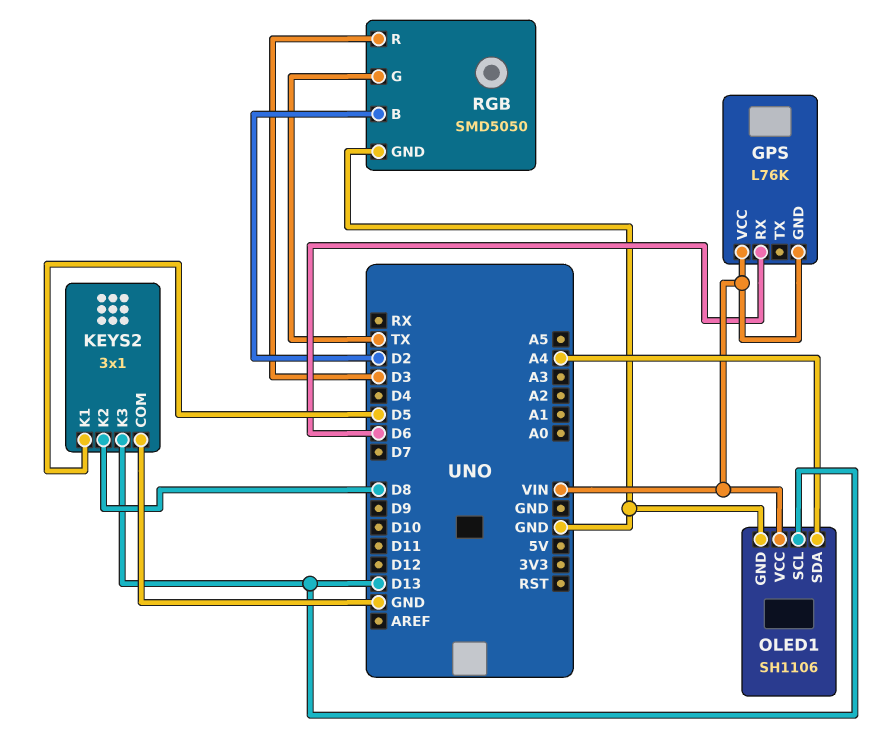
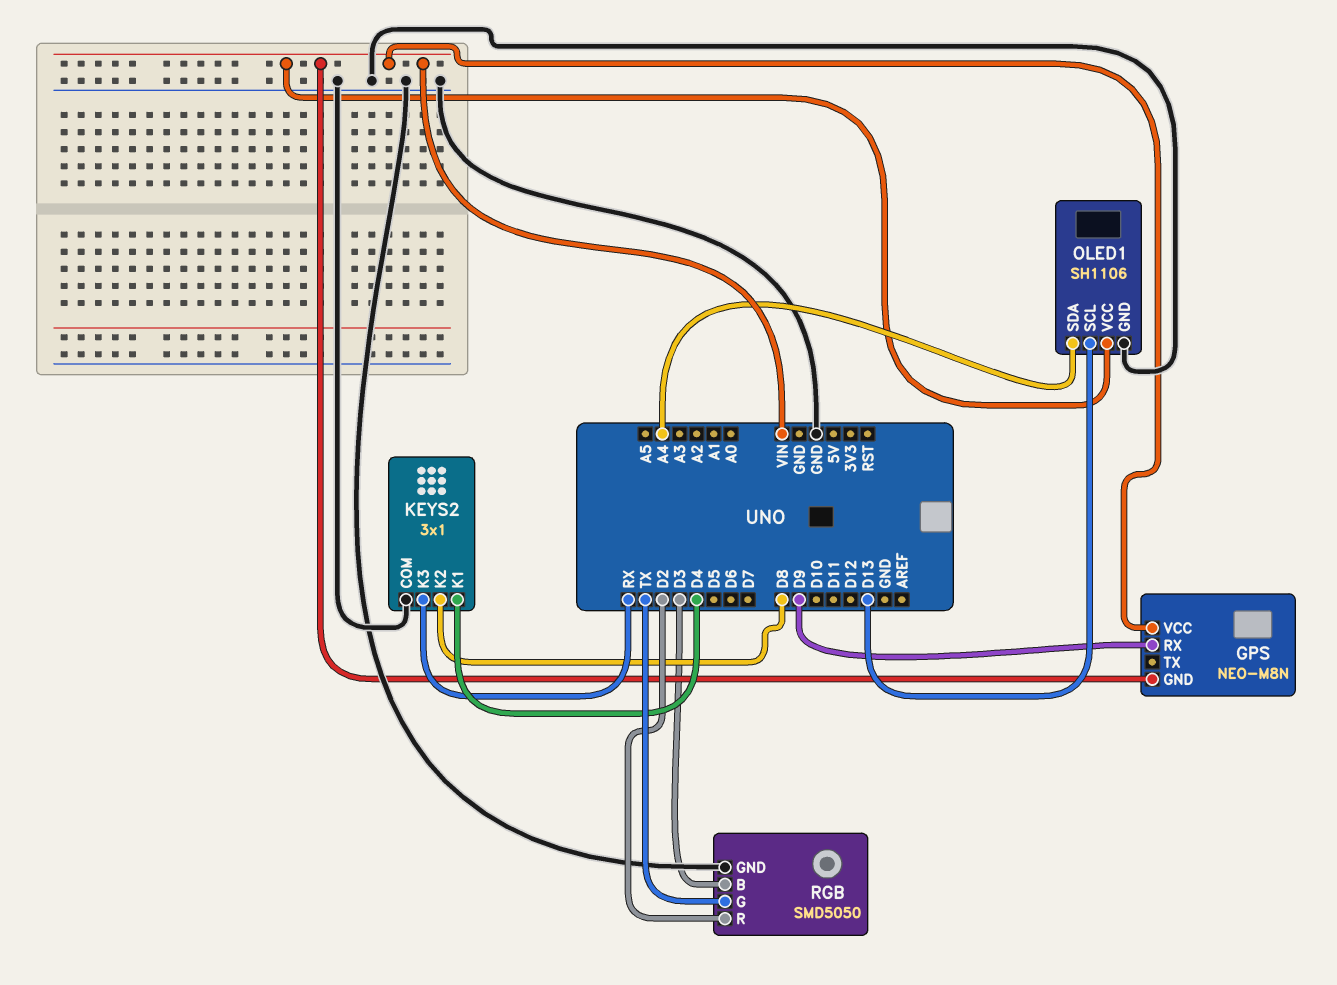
GPS: L76K -> NEO-M8N
GPS pin RX: D6 -> D9
KEYS2 pin K1: D5 -> D4
KEYS2 pin K3: D13 -> RX
RGB pin B: D2 -> D3
RGB pin R: D3 -> D2

